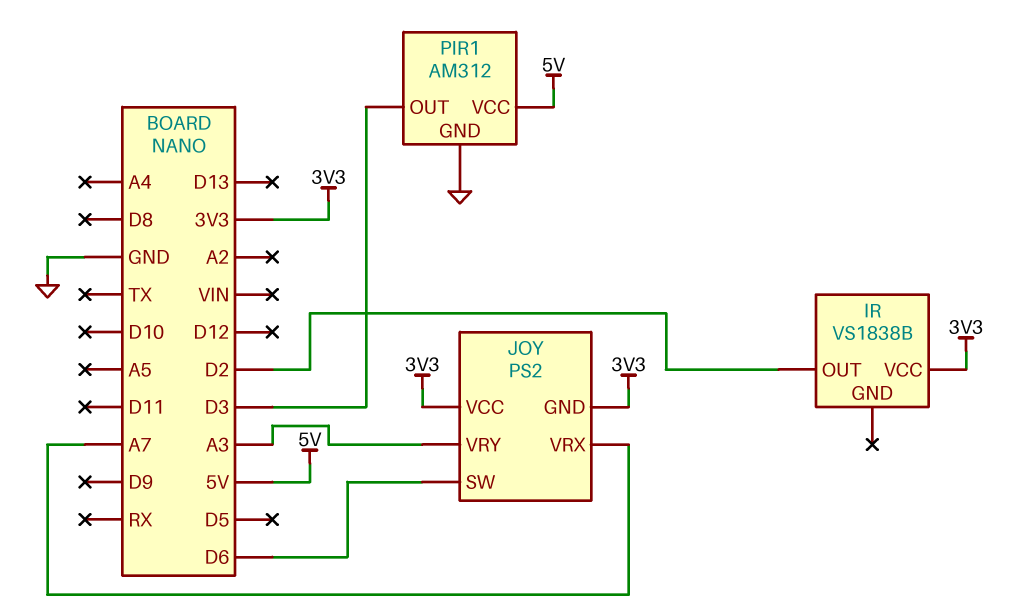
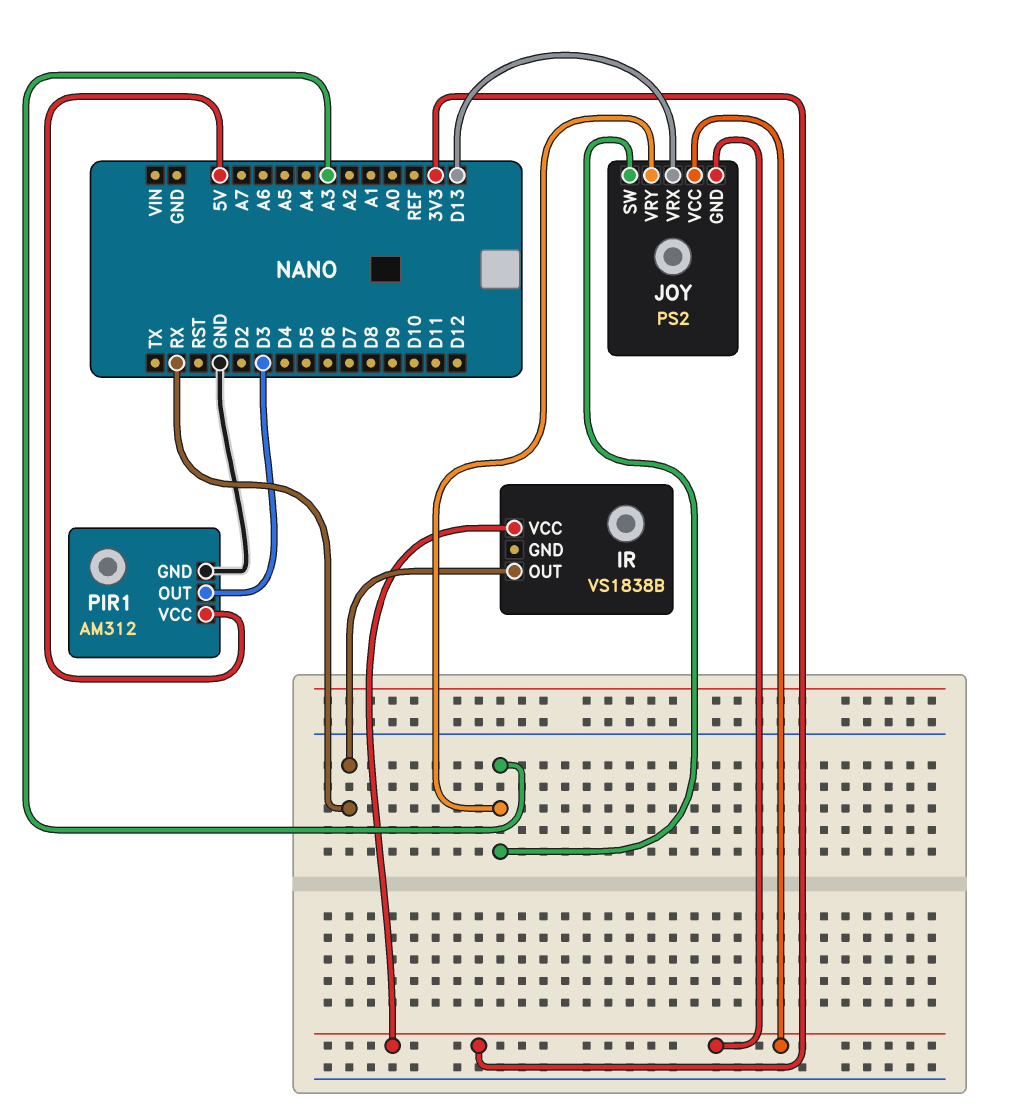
IR pin OUT: D2 -> RX
JOY pin SW: D6 -> A3
JOY pin VRX: A7 -> D13

